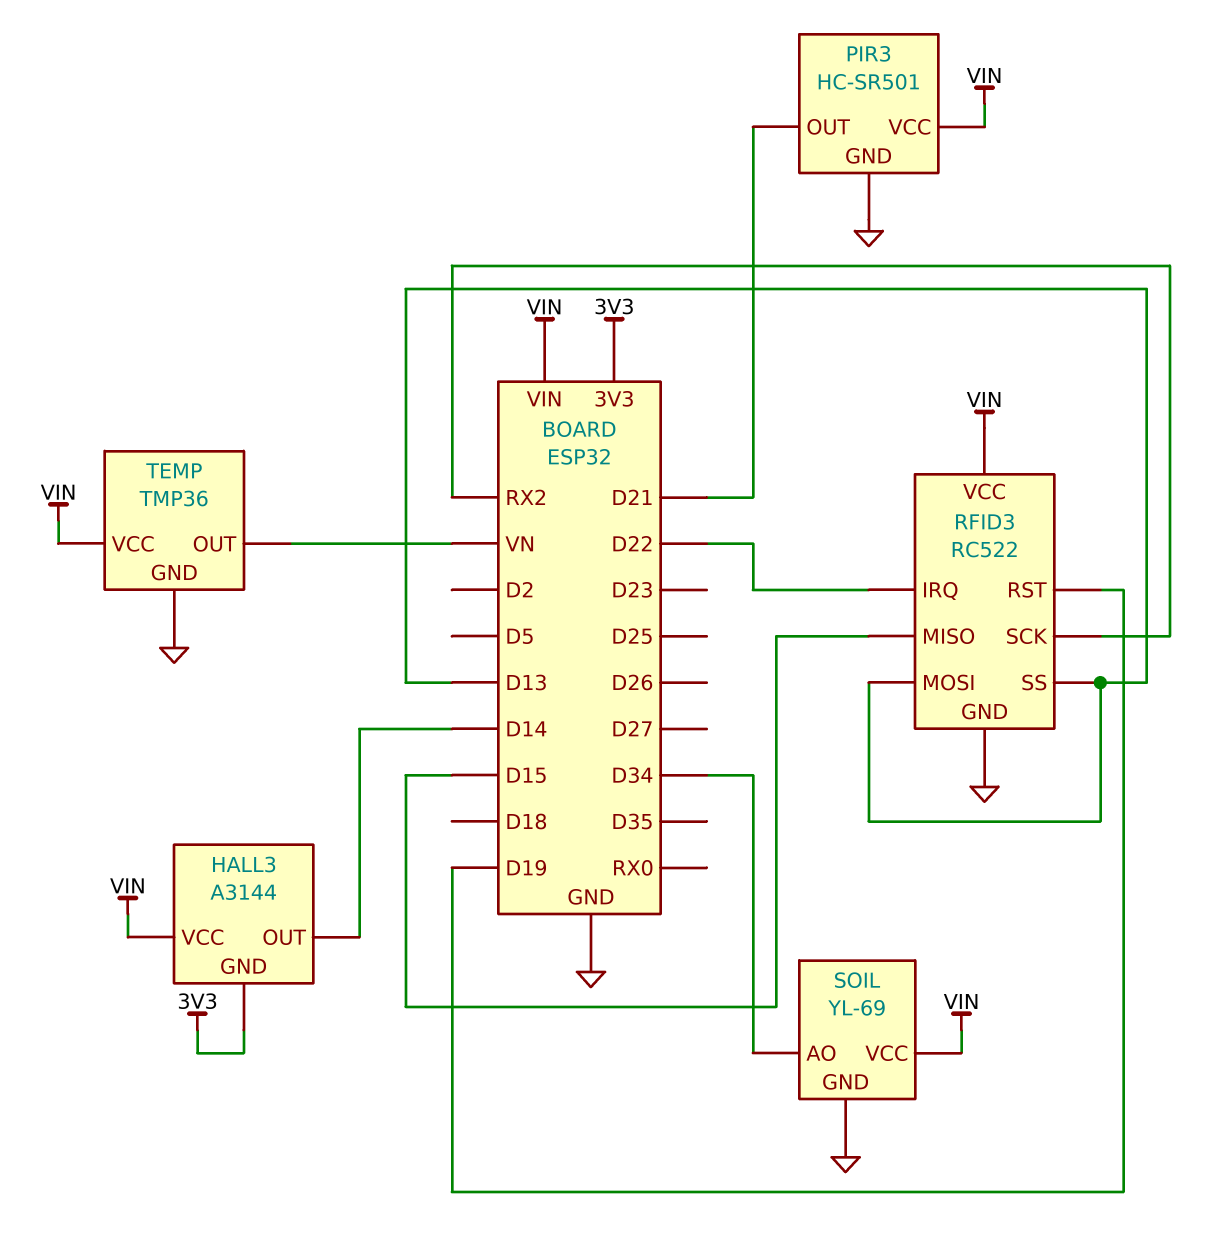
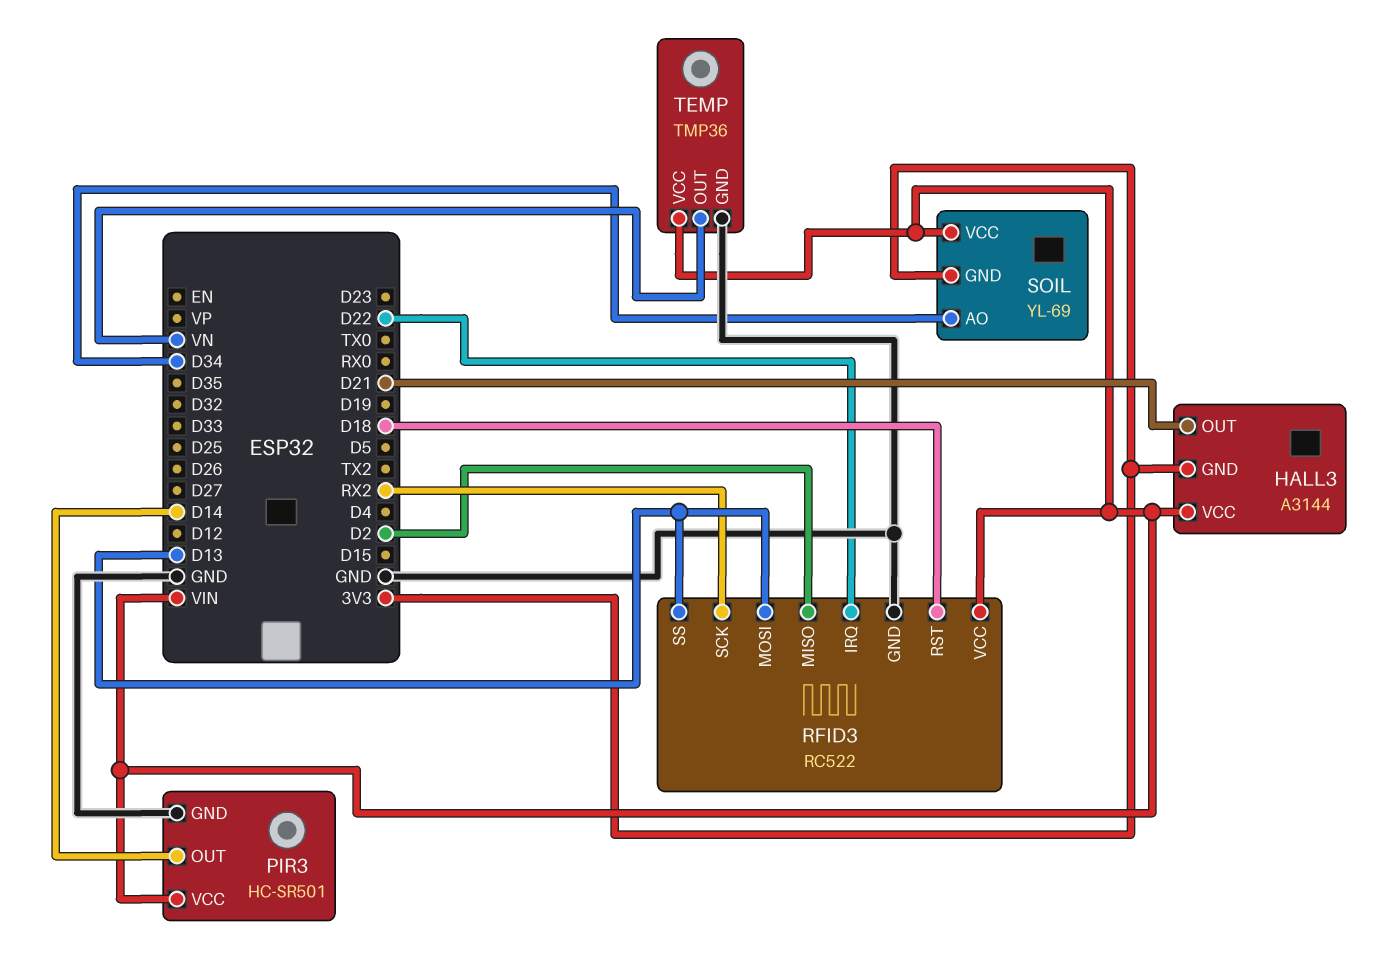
HALL3 pin OUT: D14 -> D21
PIR3 pin OUT: D21 -> D14
RFID3 pin MISO: D15 -> D2
RFID3 pin RST: D19 -> D18
SOIL pin GND: GND -> 3V3

